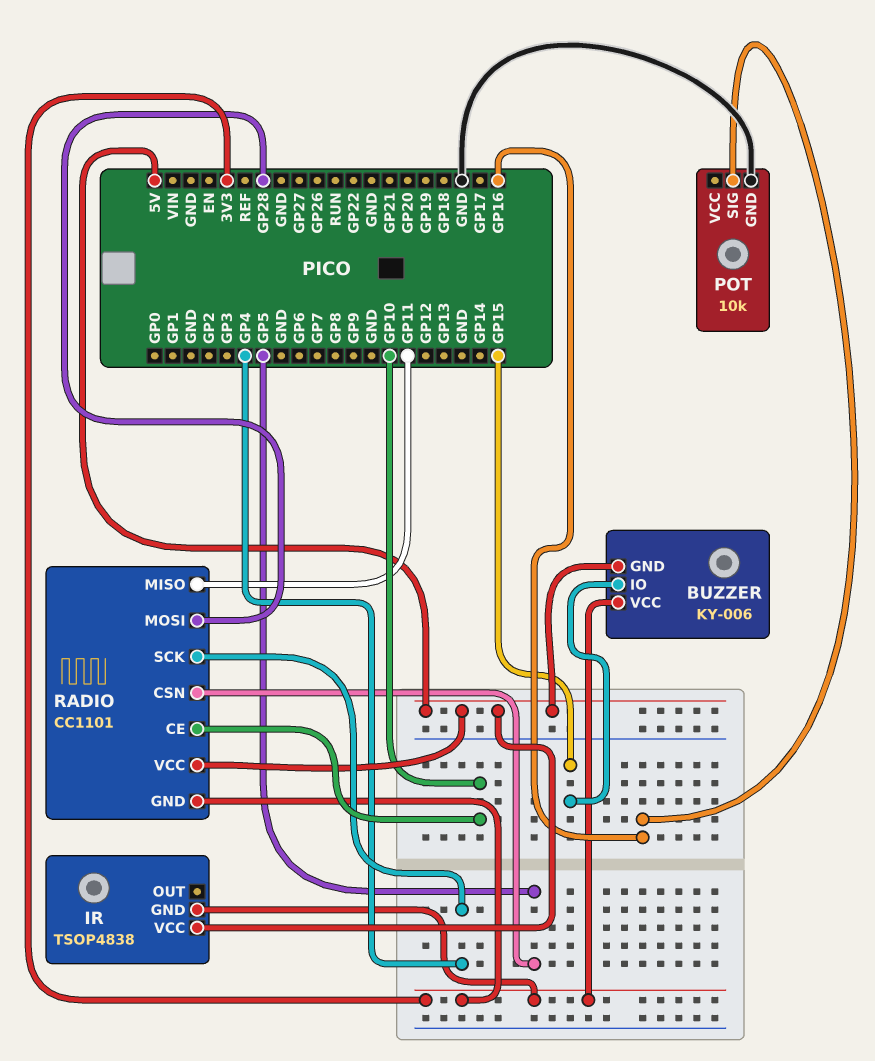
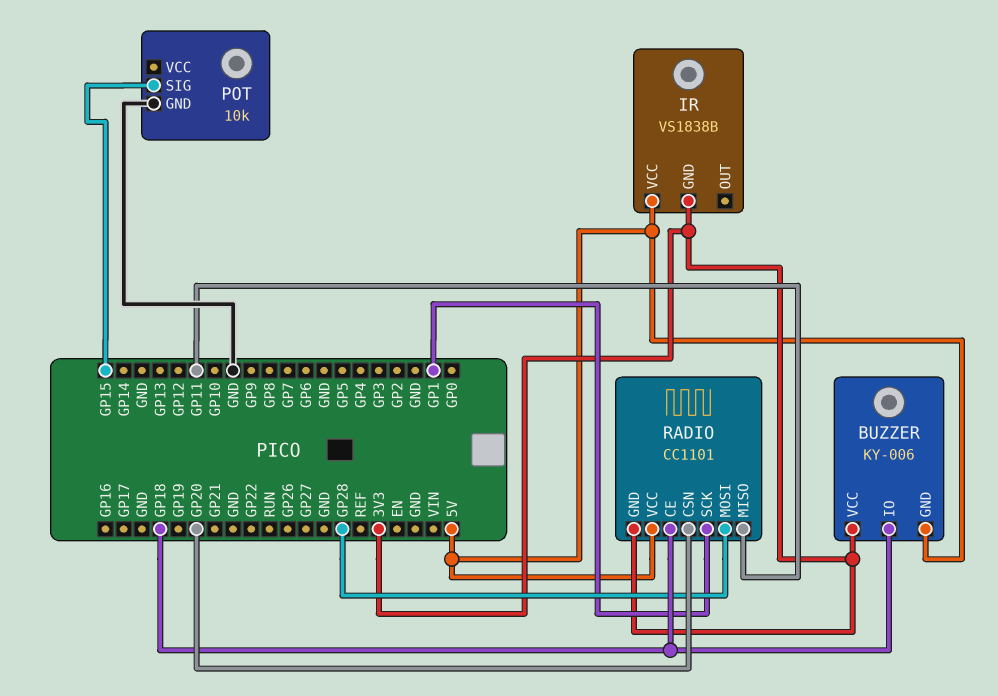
BUZZER pin IO: GP15 -> GP18
IR: TSOP4838 -> VS1838B
POT pin SIG: GP16 -> GP15
RADIO pin CE: GP10 -> GP18
RADIO pin CSN: GP5 -> GP20
RADIO pin SCK: GP4 -> GP1

